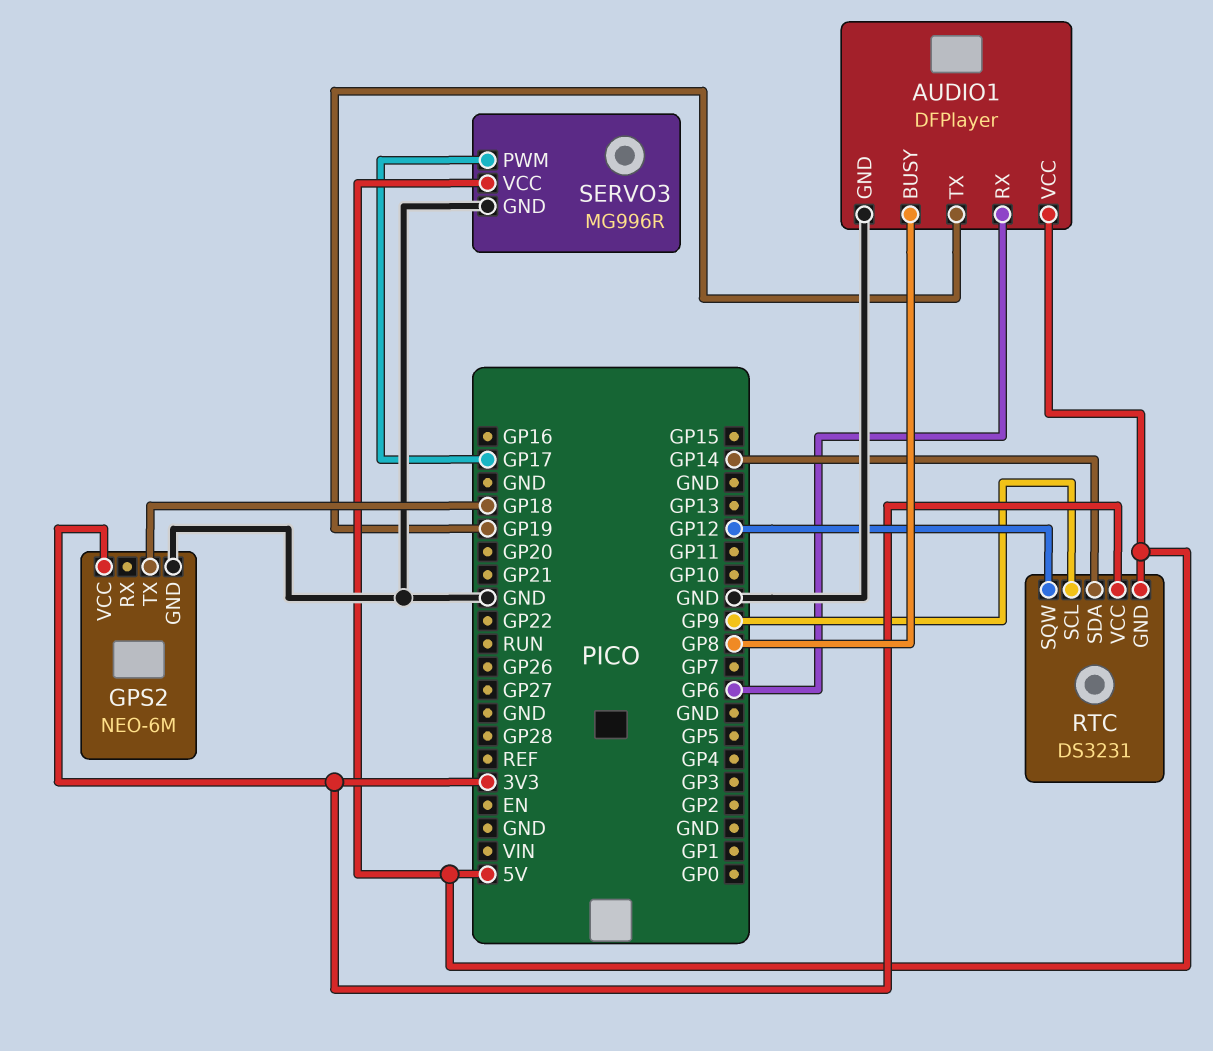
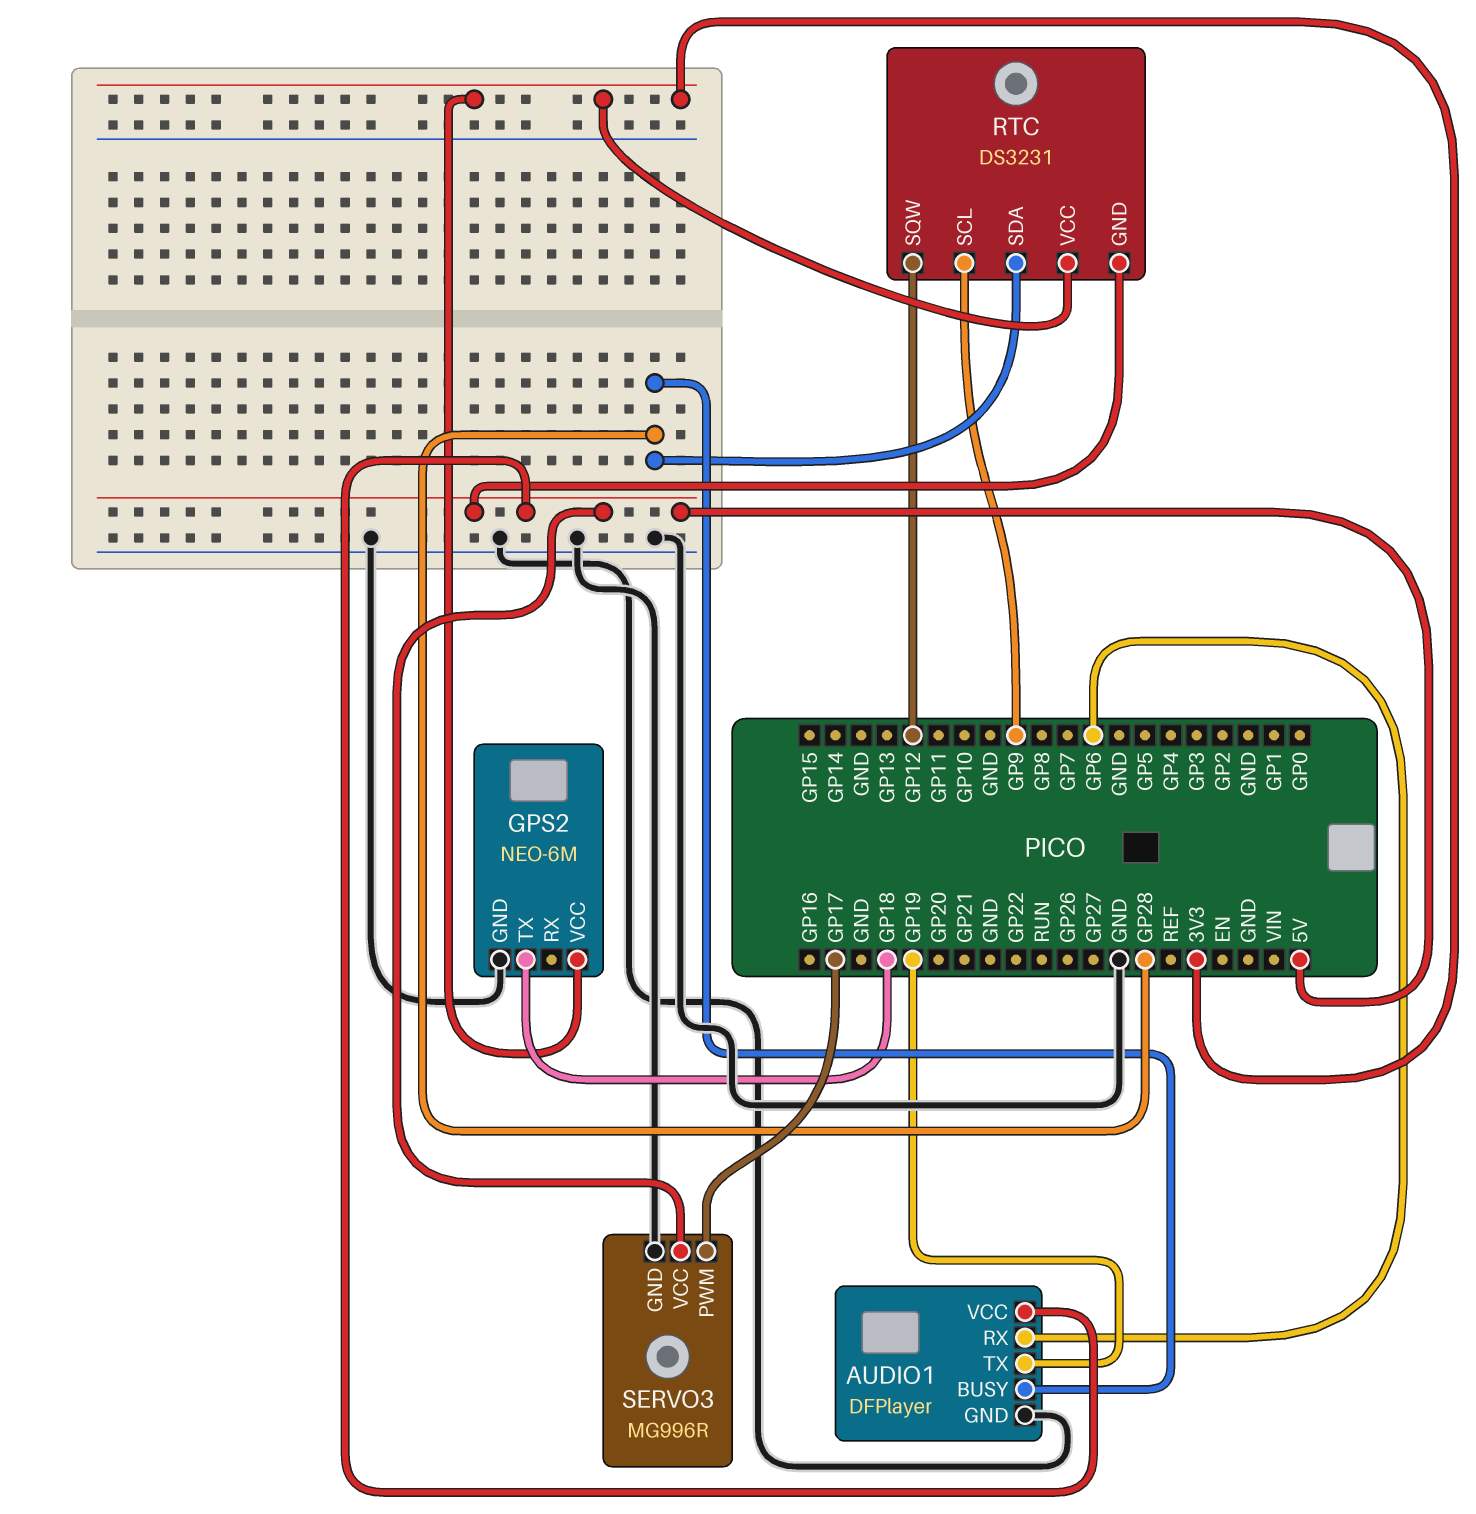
AUDIO1 pin BUSY: GP8 -> GP28
RTC pin SDA: GP14 -> GP28

